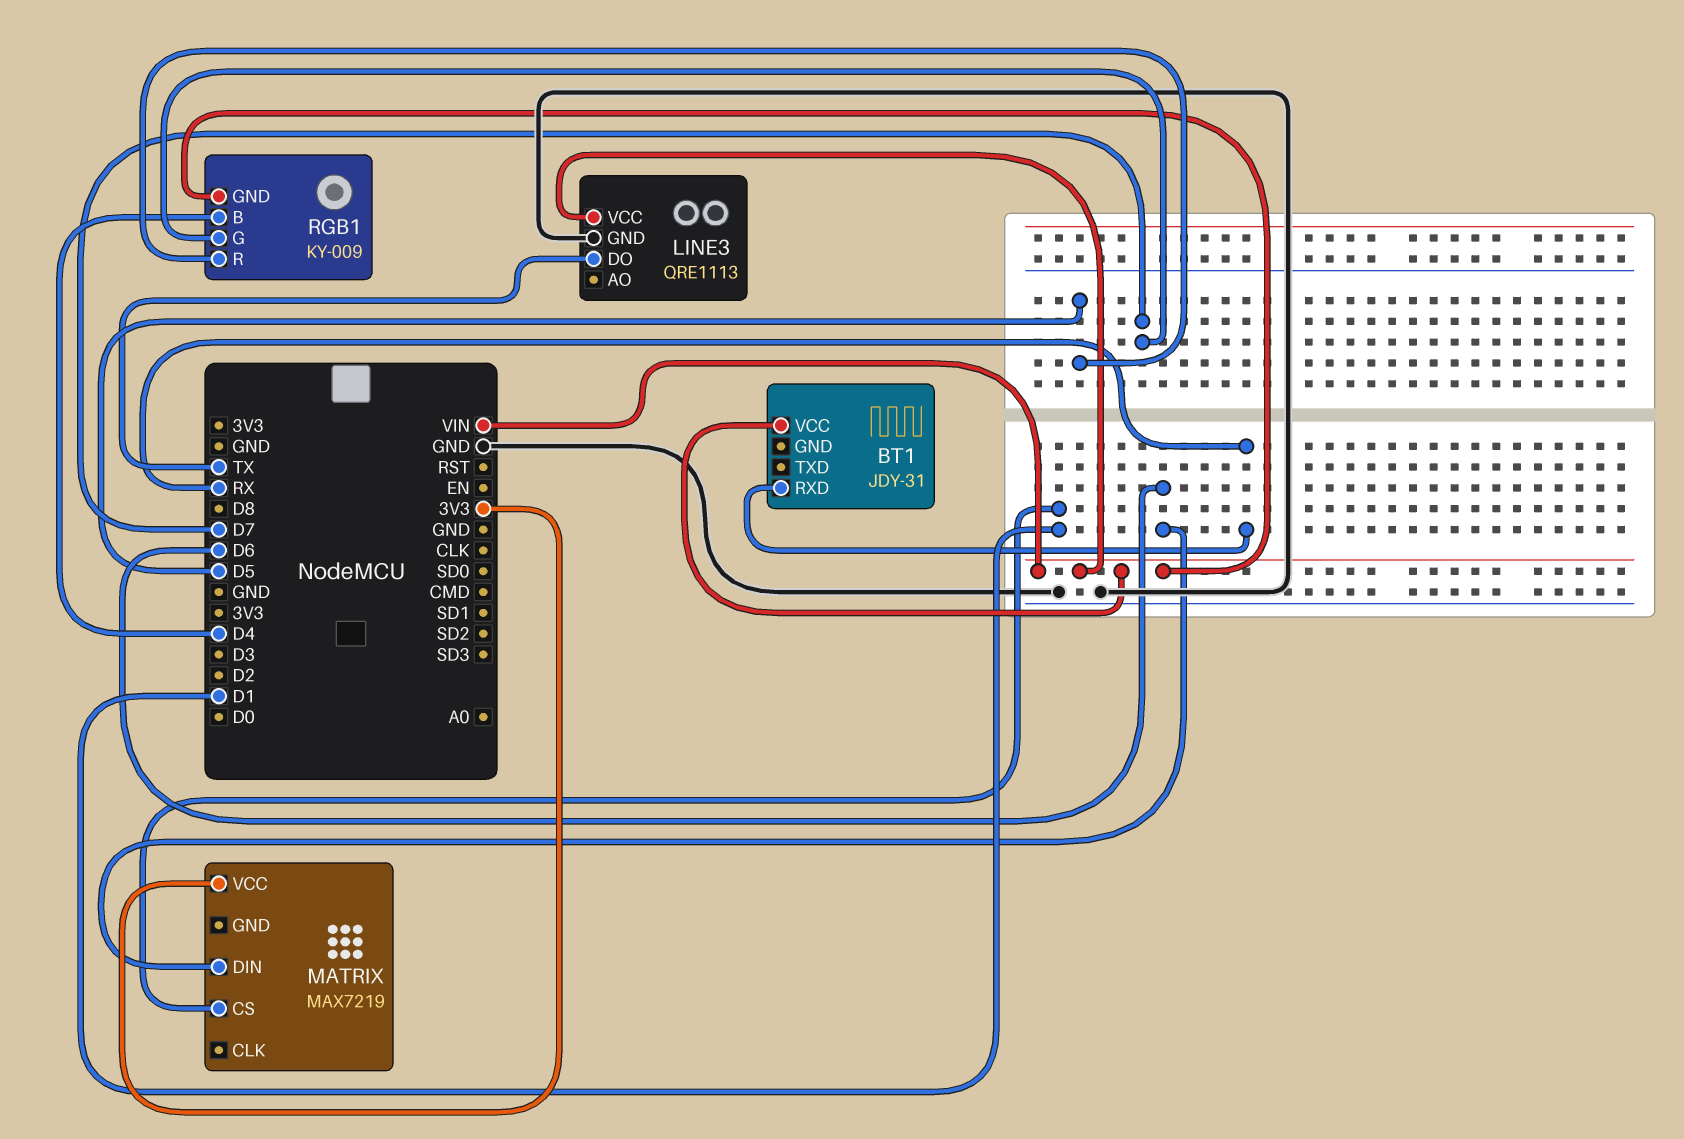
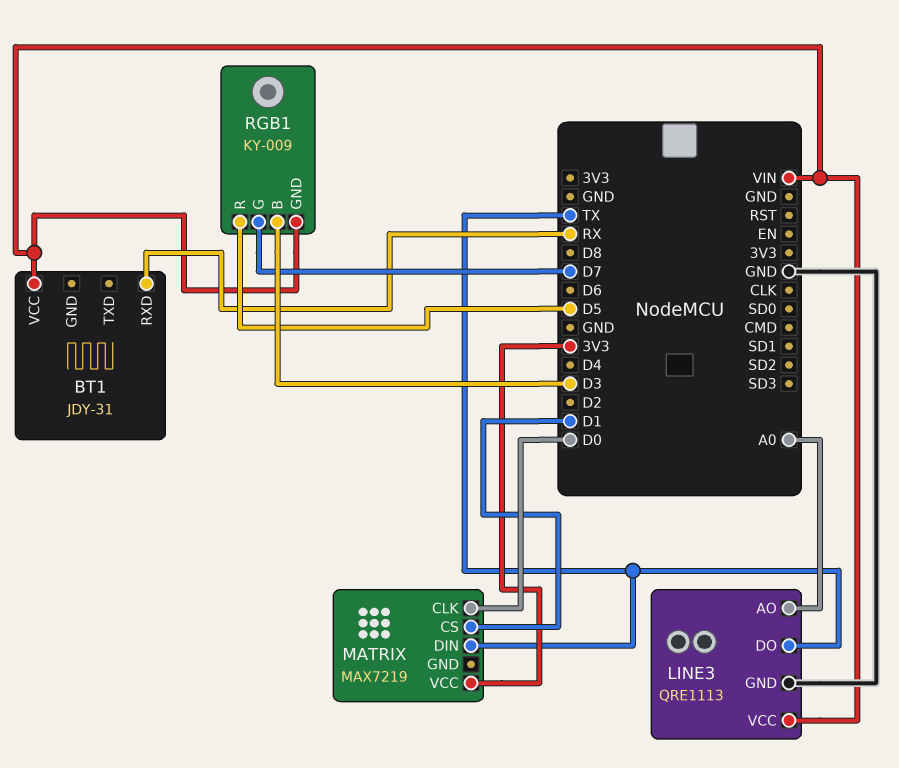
LINE3 pin AO: none -> A0
MATRIX pin CLK: none -> D0
MATRIX pin DIN: D6 -> TX
RGB1 pin B: D4 -> D3

